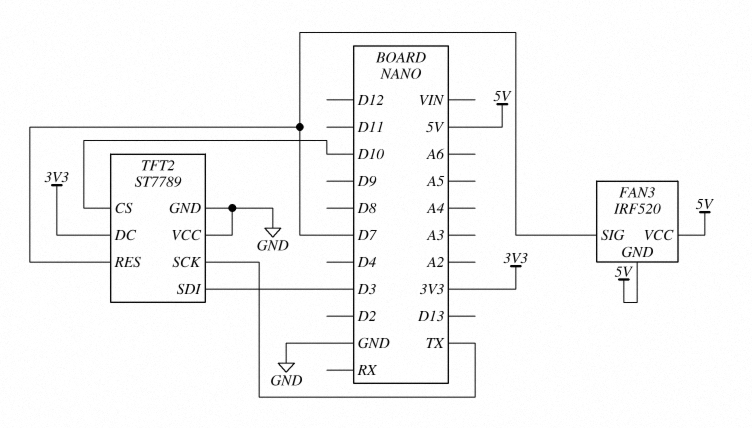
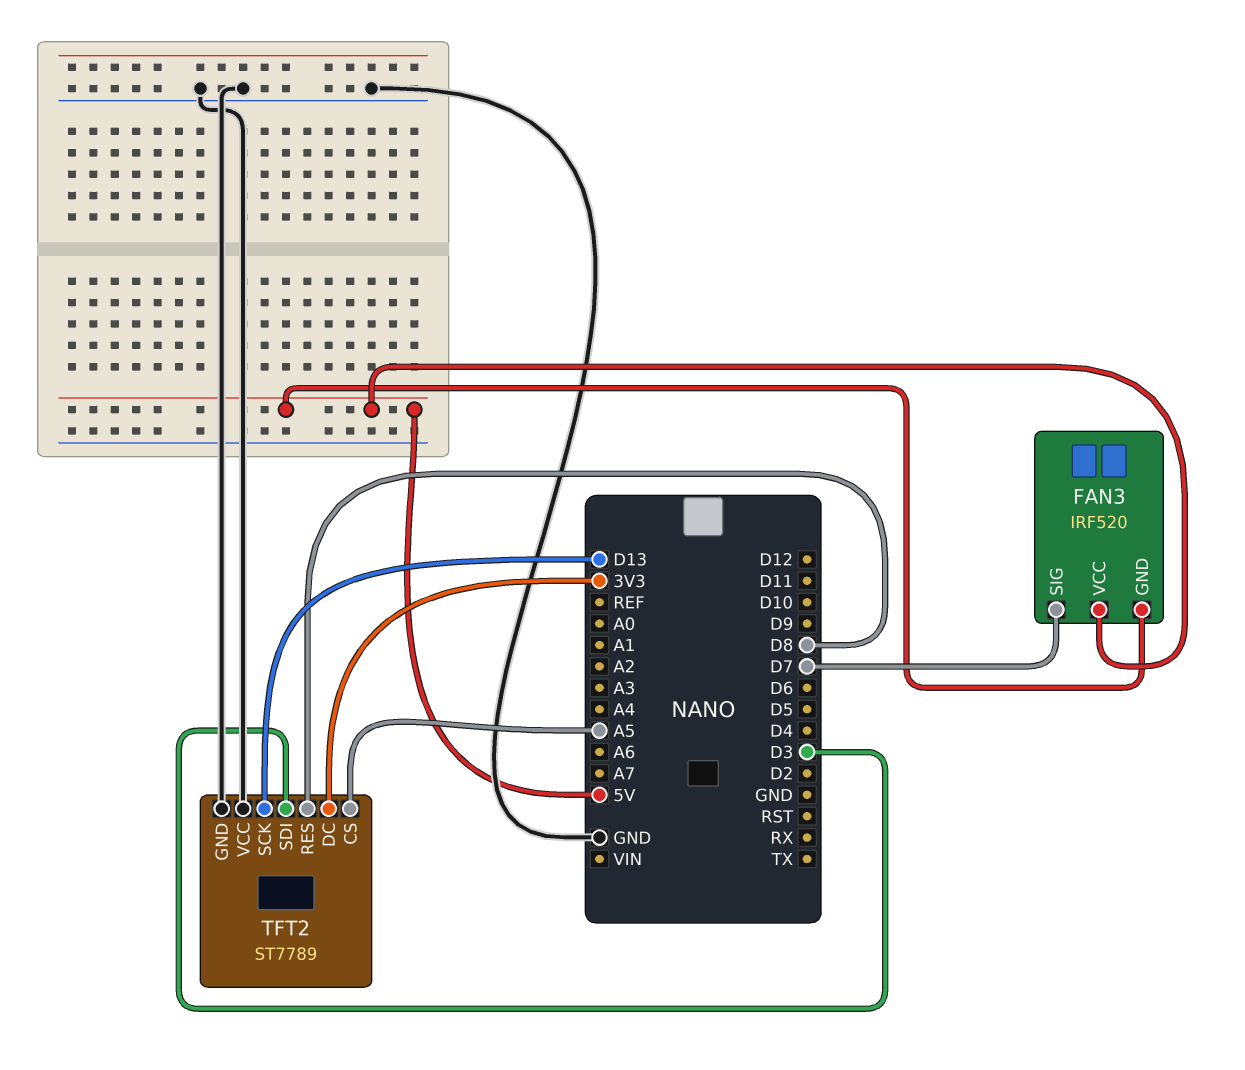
TFT2 pin CS: D10 -> A5
TFT2 pin RES: D7 -> D8
TFT2 pin SCK: TX -> D13

